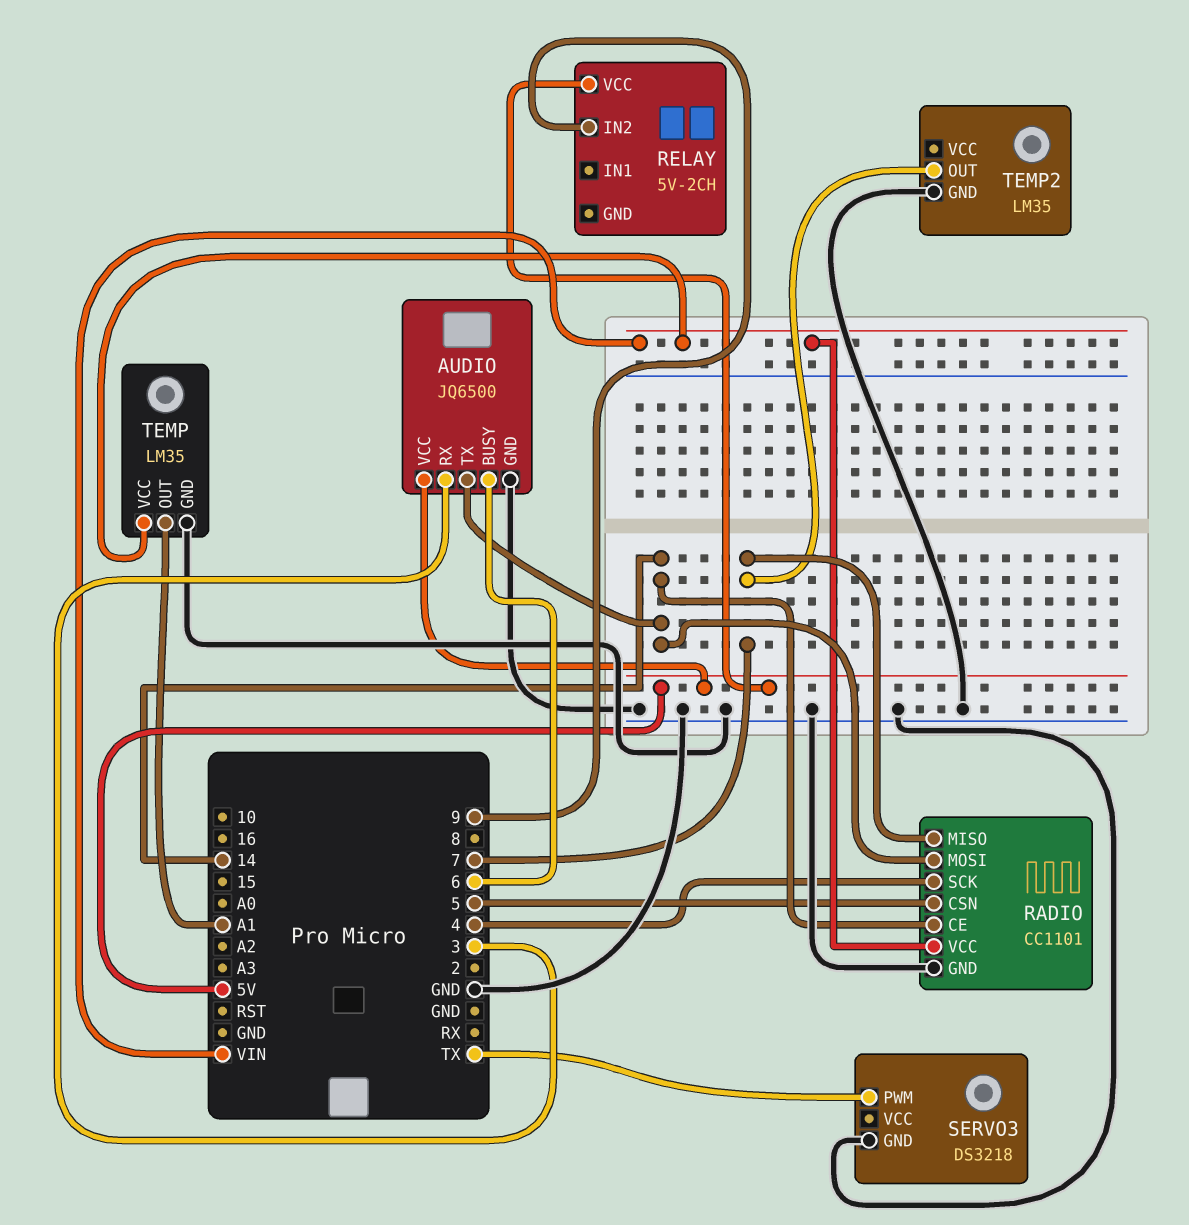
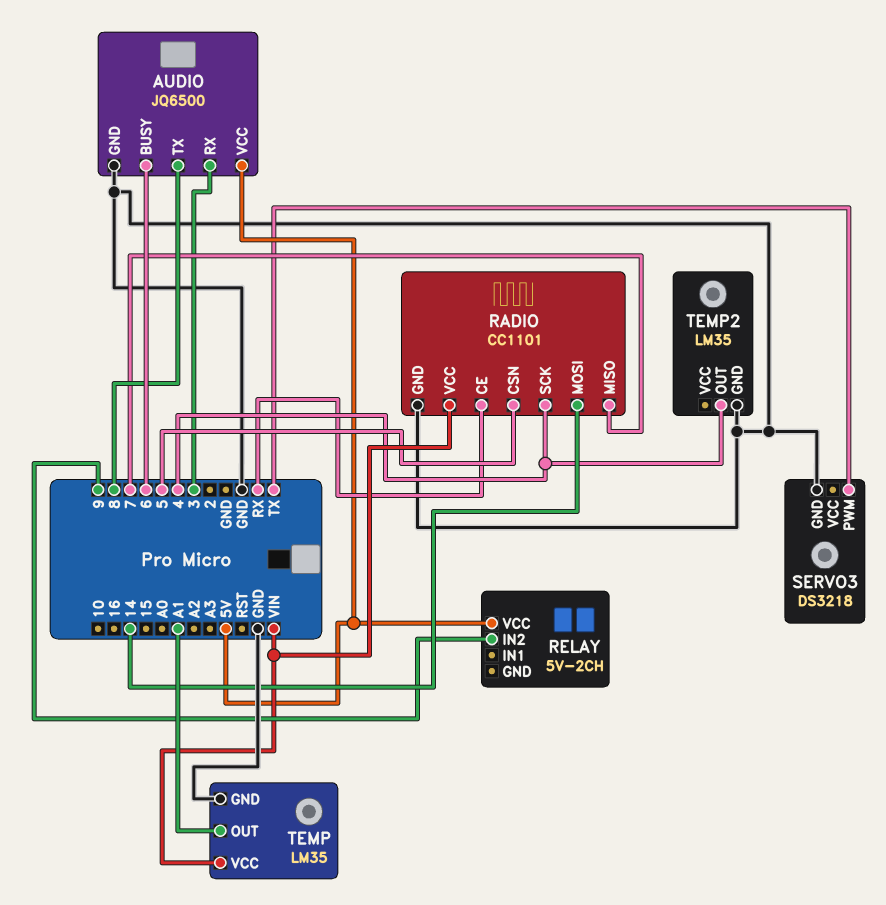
AUDIO pin TX: 14 -> 8
RADIO pin CE: 14 -> RX
TEMP2 pin OUT: 7 -> 4

